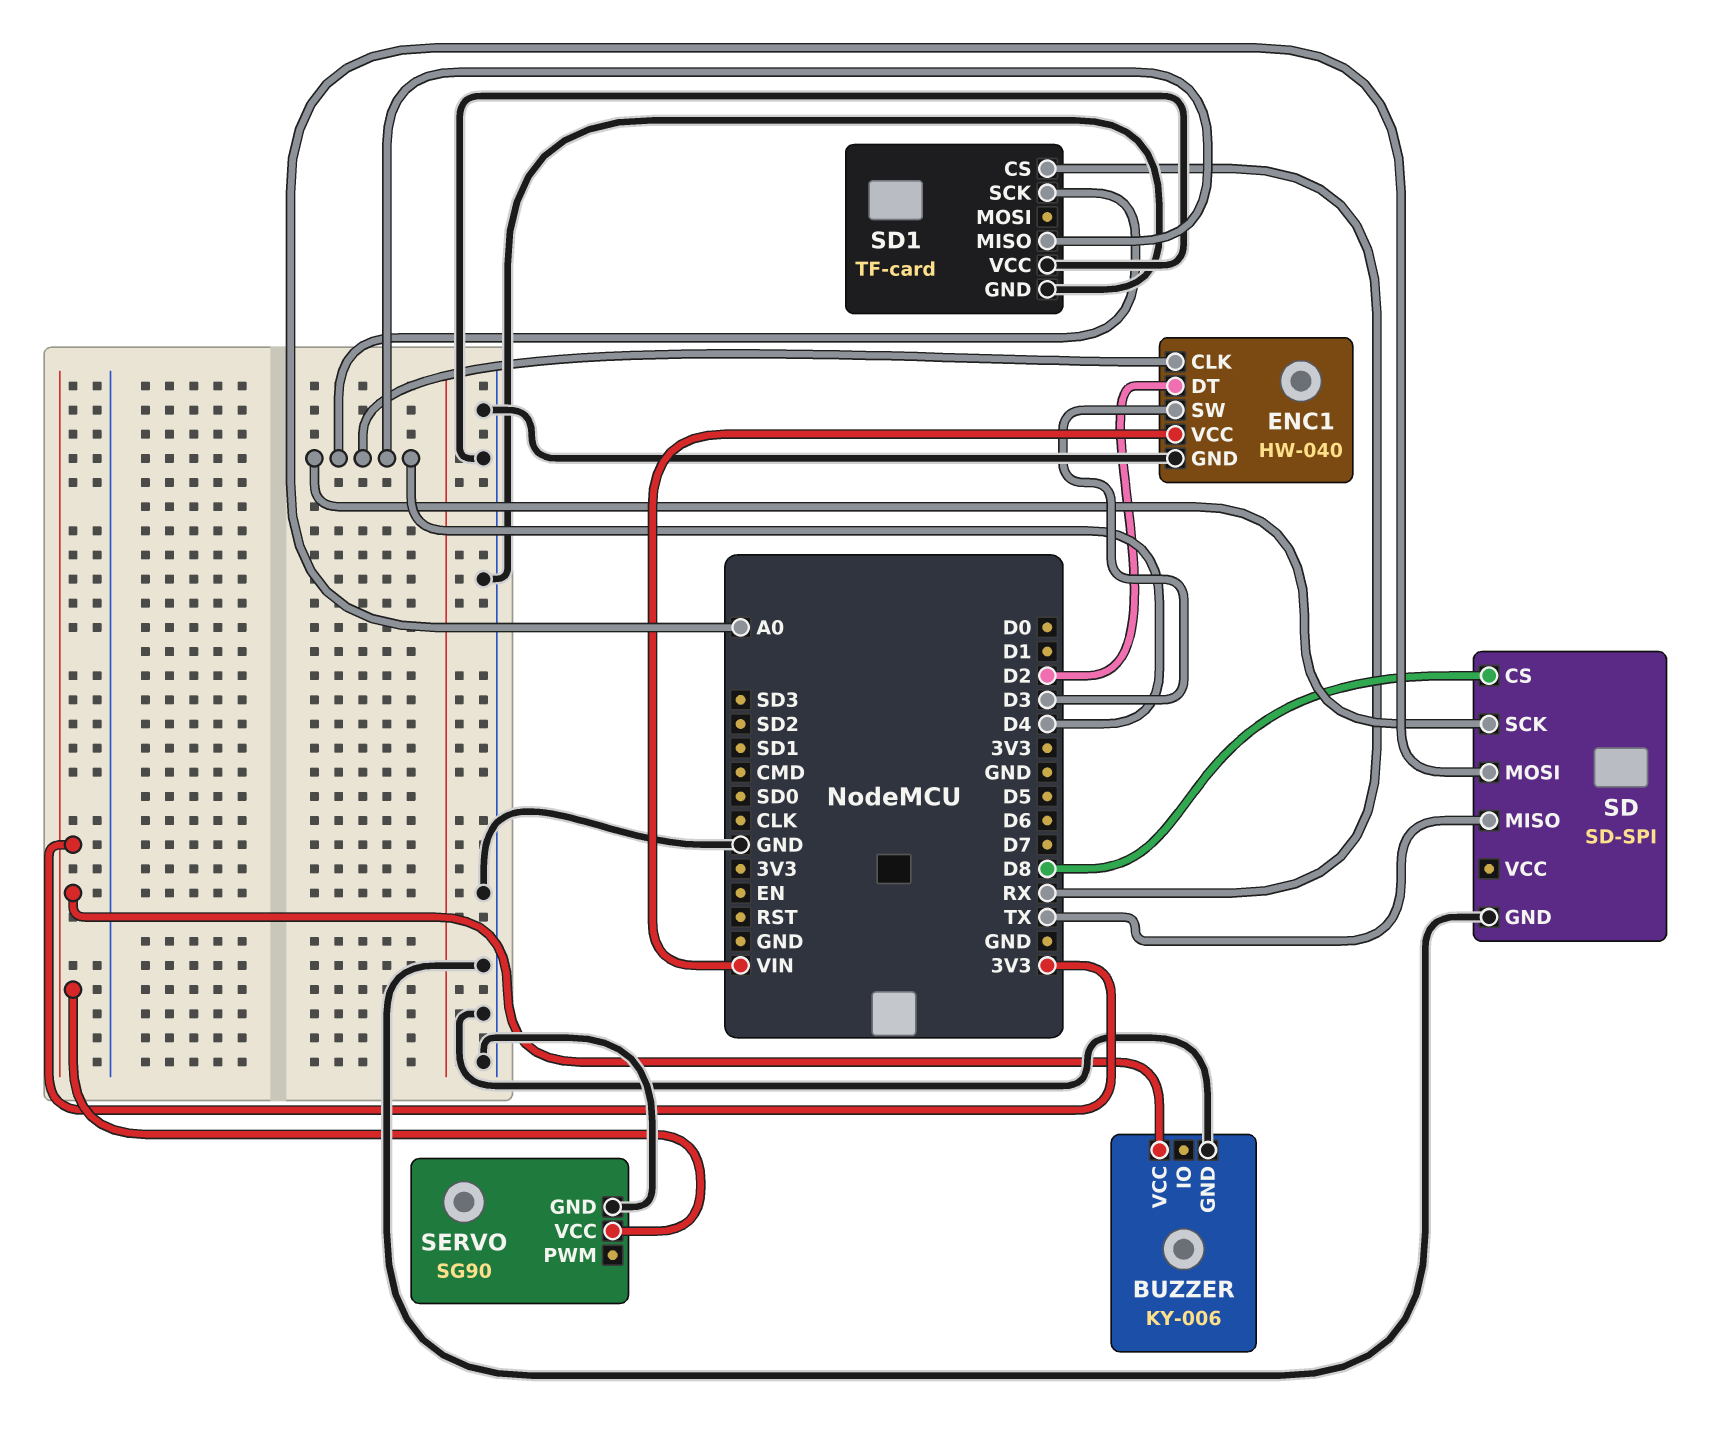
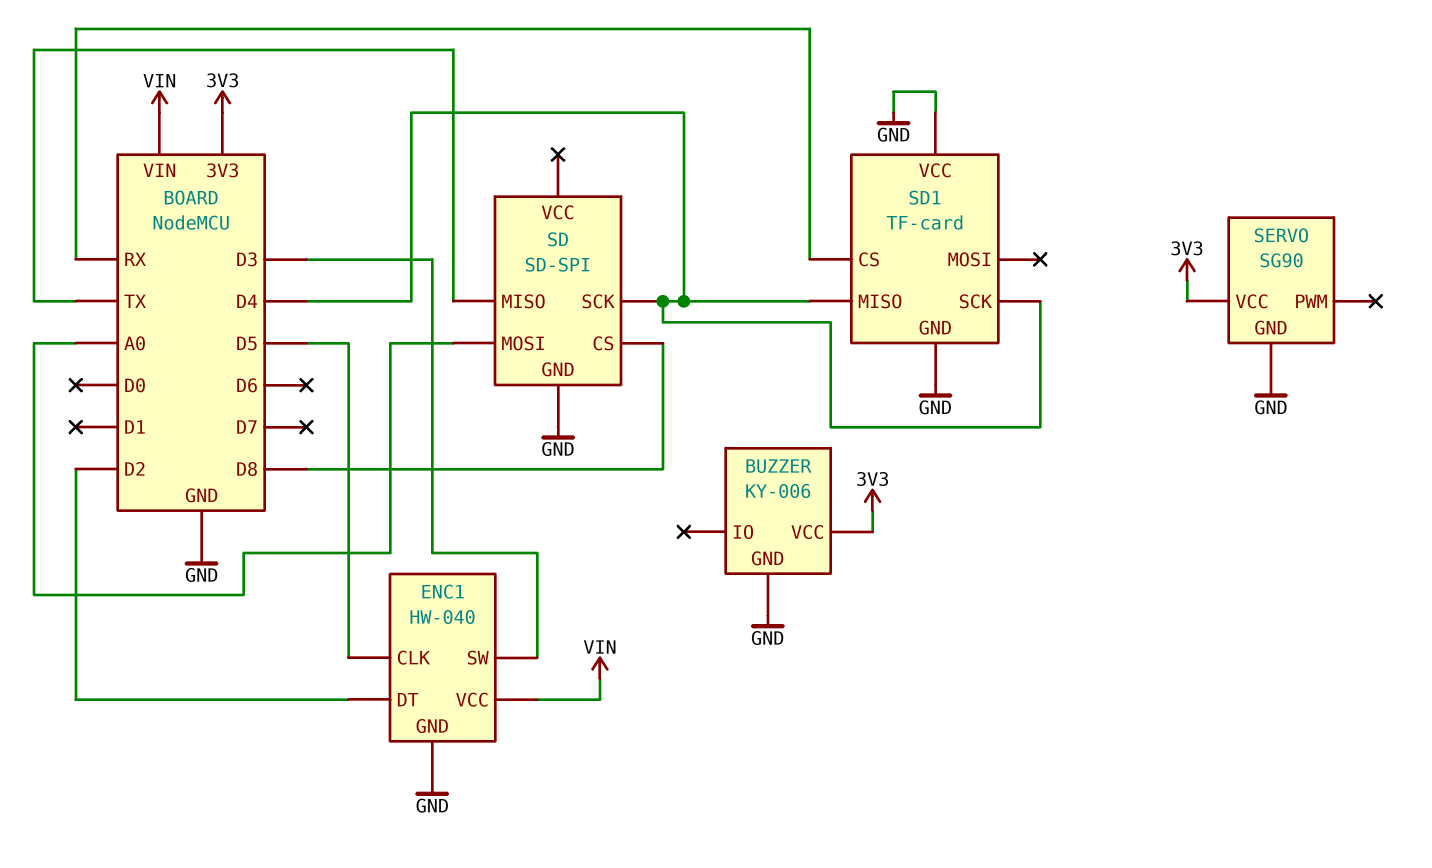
ENC1 pin CLK: D4 -> D5

